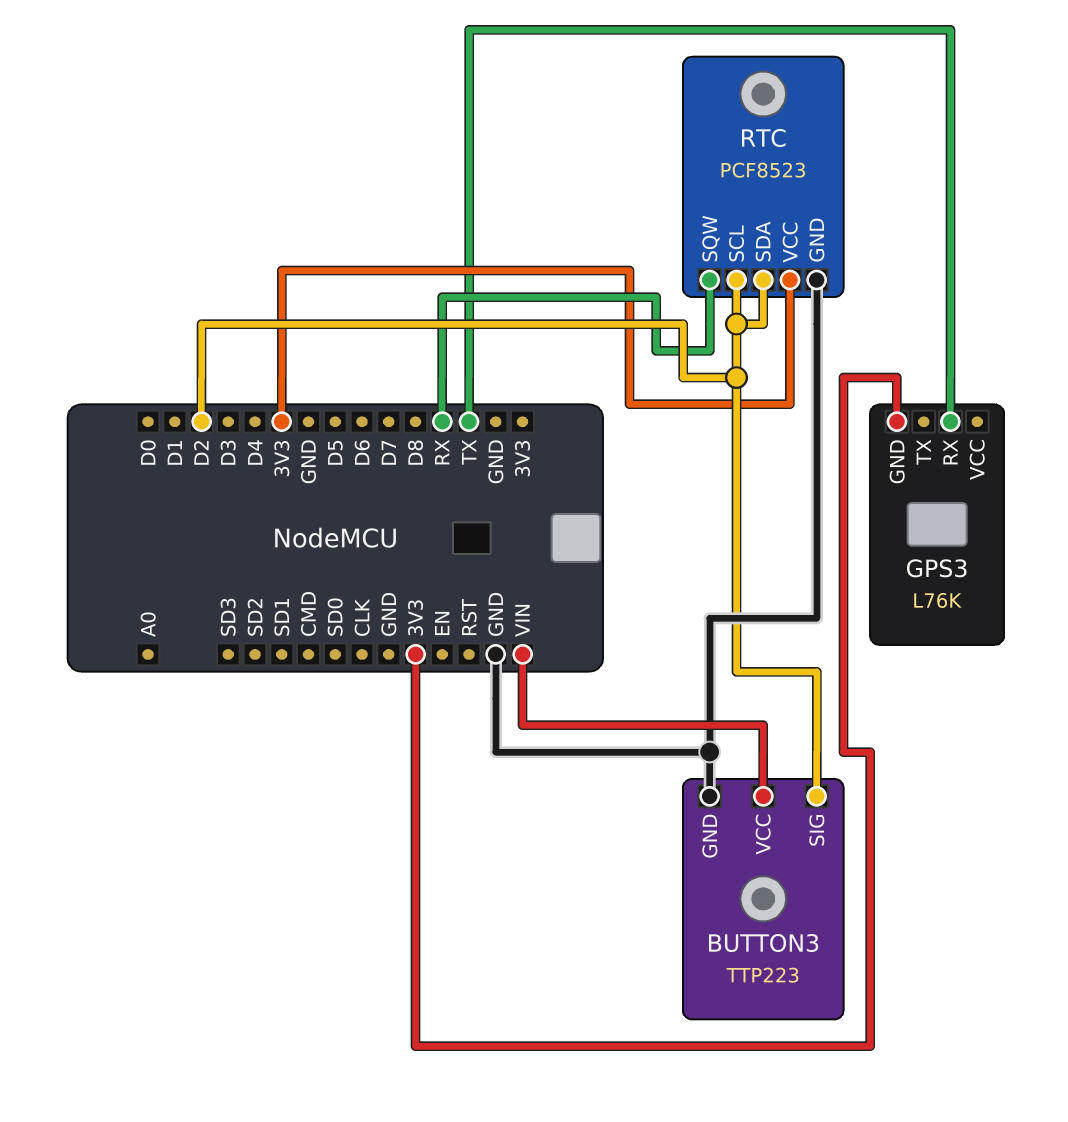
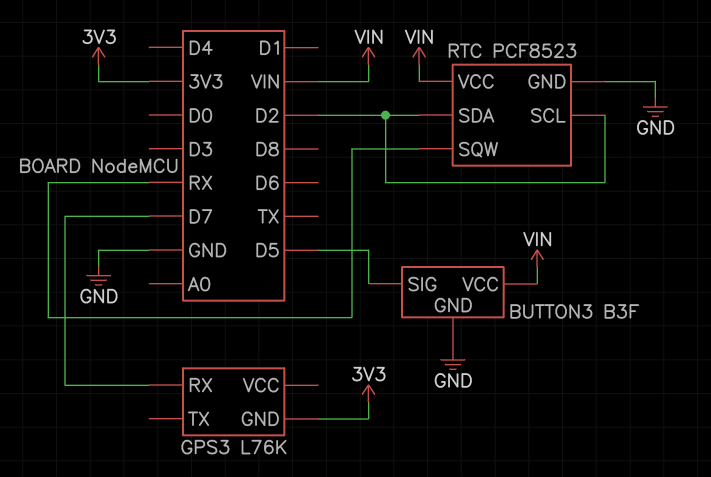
BUTTON3: TTP223 -> B3F
BUTTON3 pin SIG: D2 -> D5
GPS3 pin RX: TX -> D7
RTC pin VCC: 3V3 -> VIN

